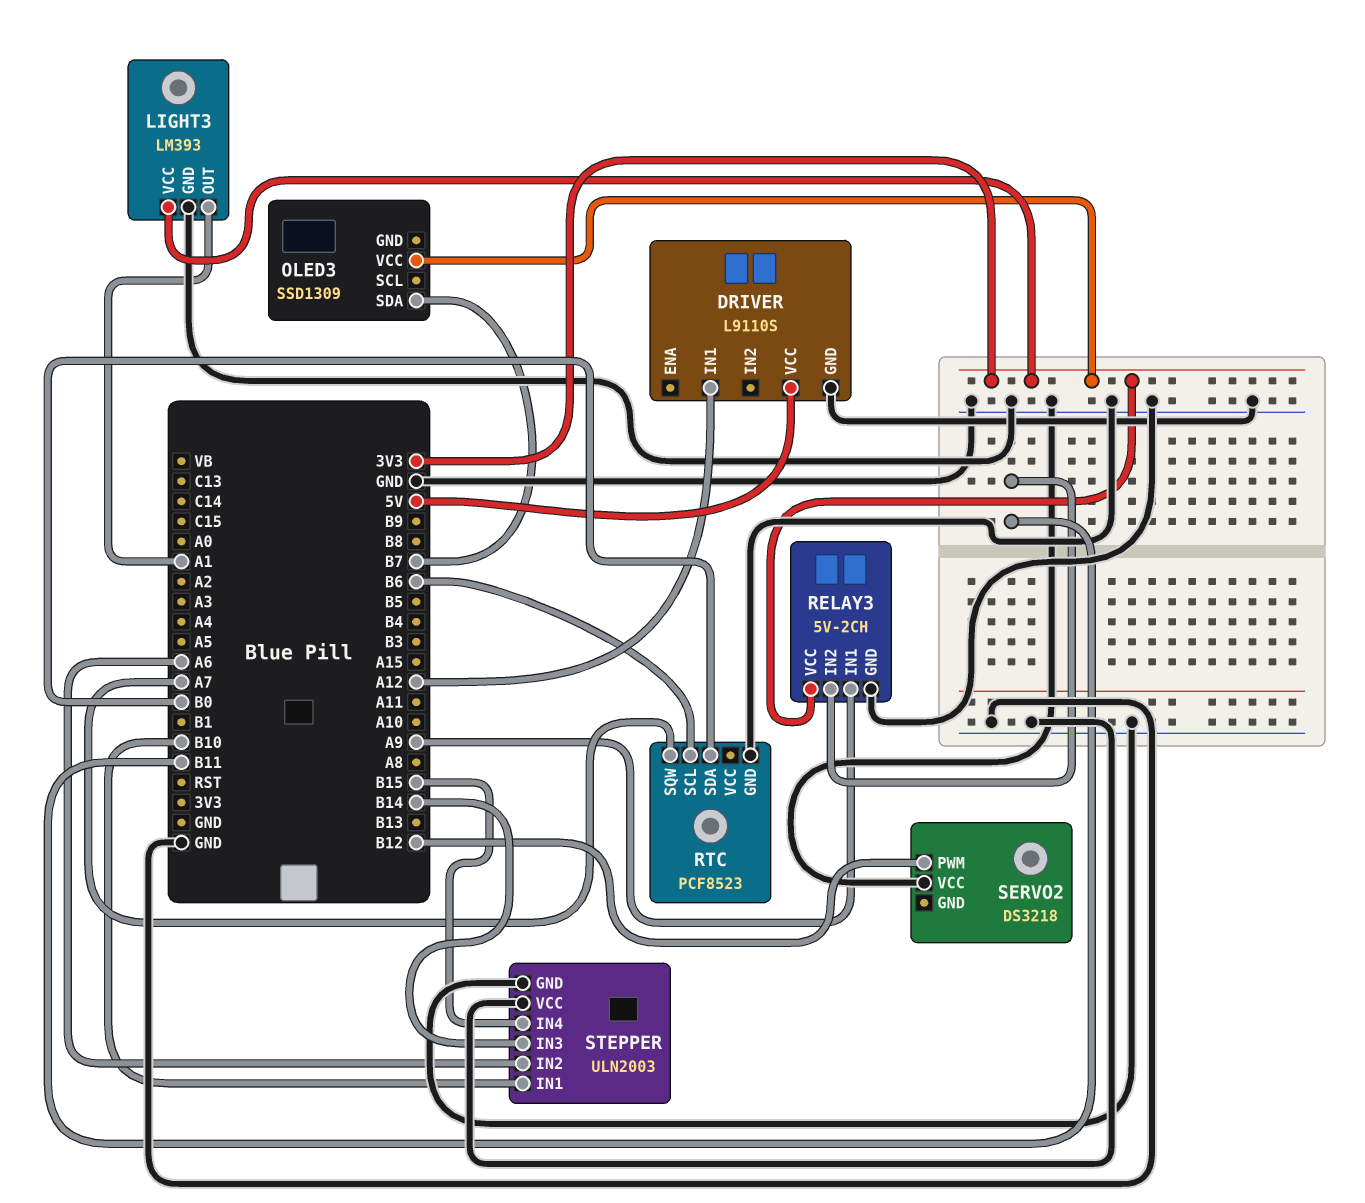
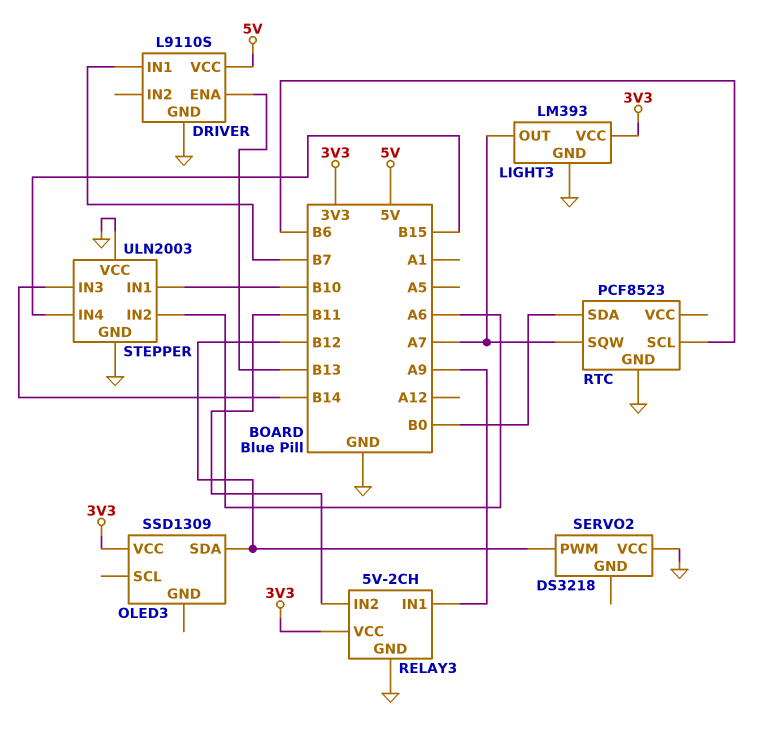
DRIVER pin ENA: none -> B13
DRIVER pin IN1: A12 -> B7
LIGHT3 pin OUT: A1 -> A7
OLED3 pin SDA: B7 -> B12

